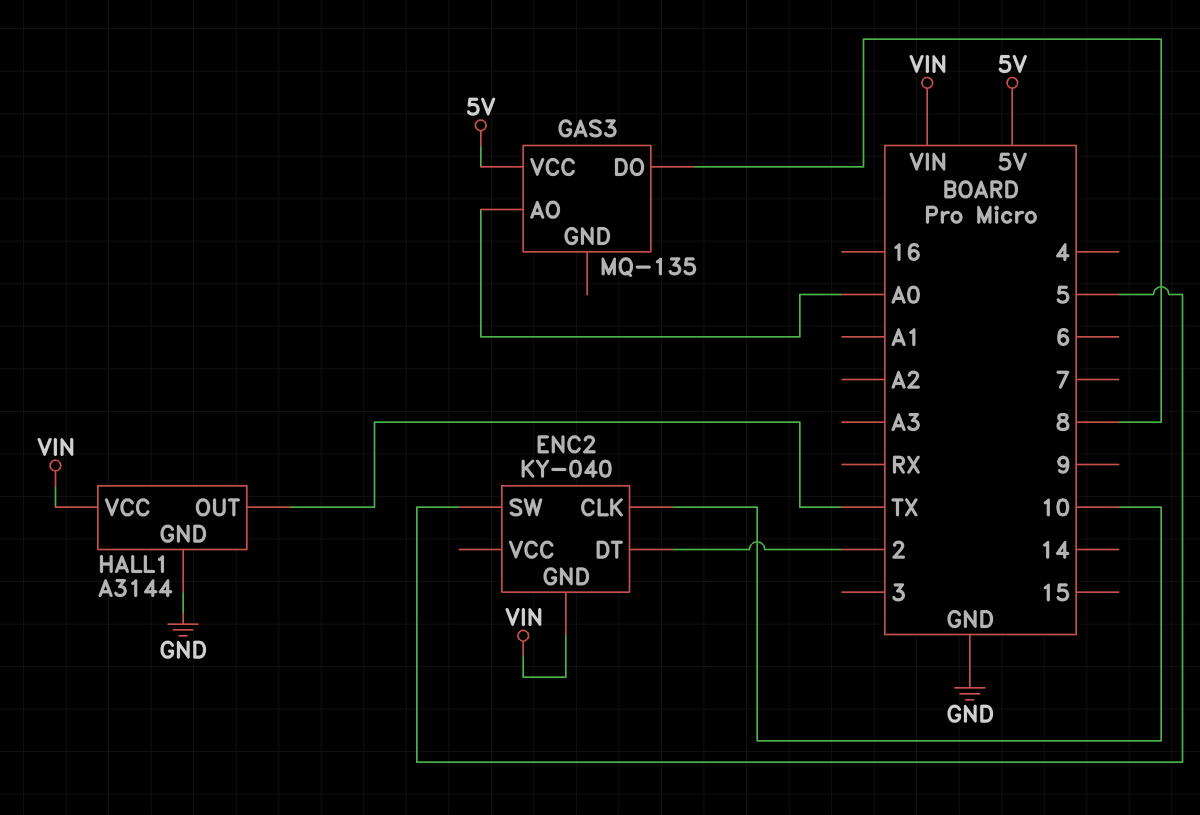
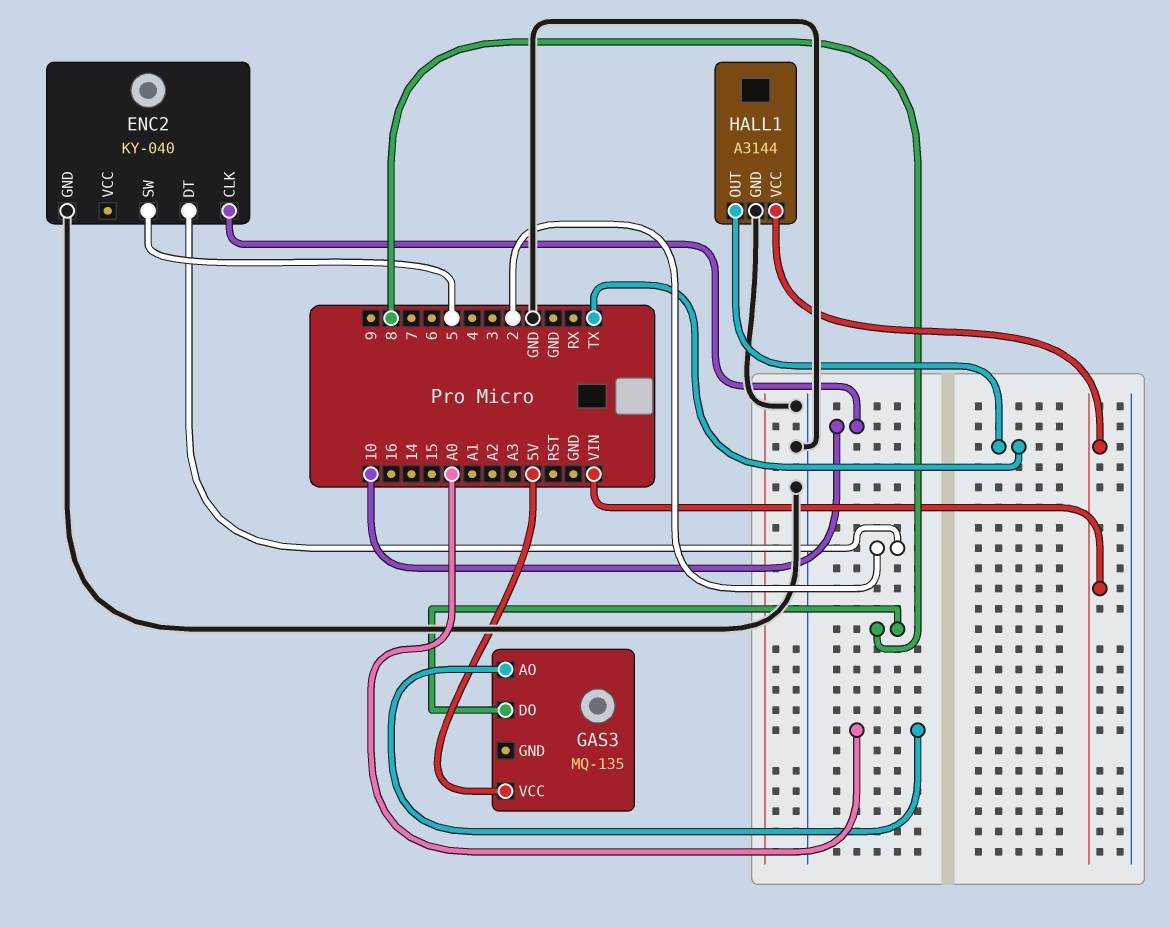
ENC2 pin GND: VIN -> GND

